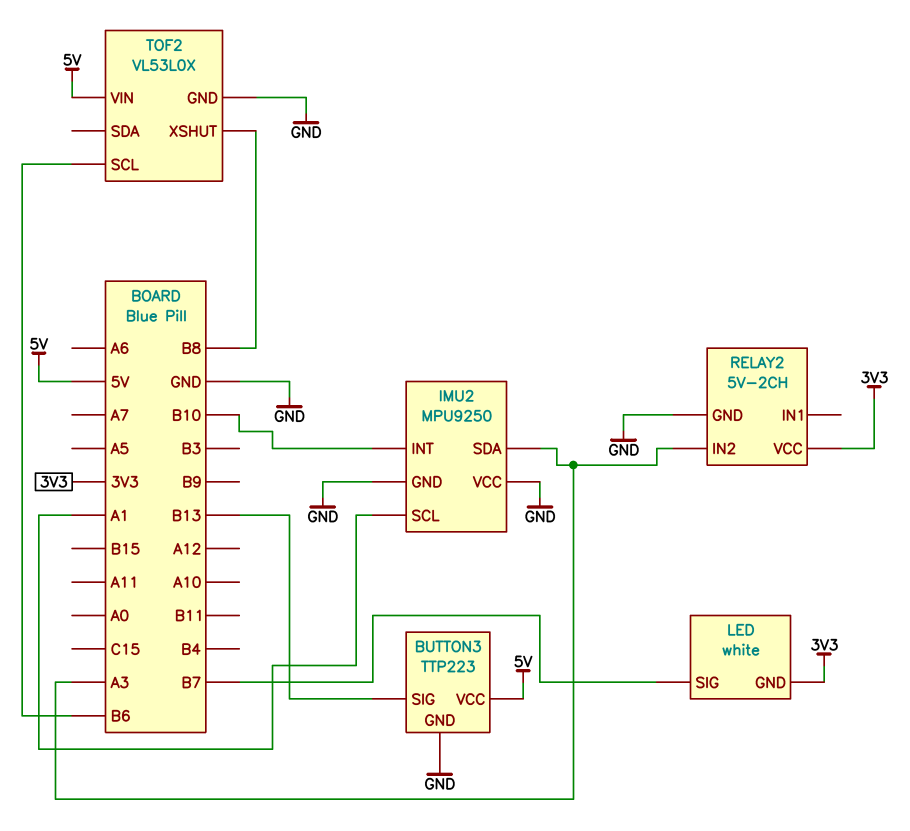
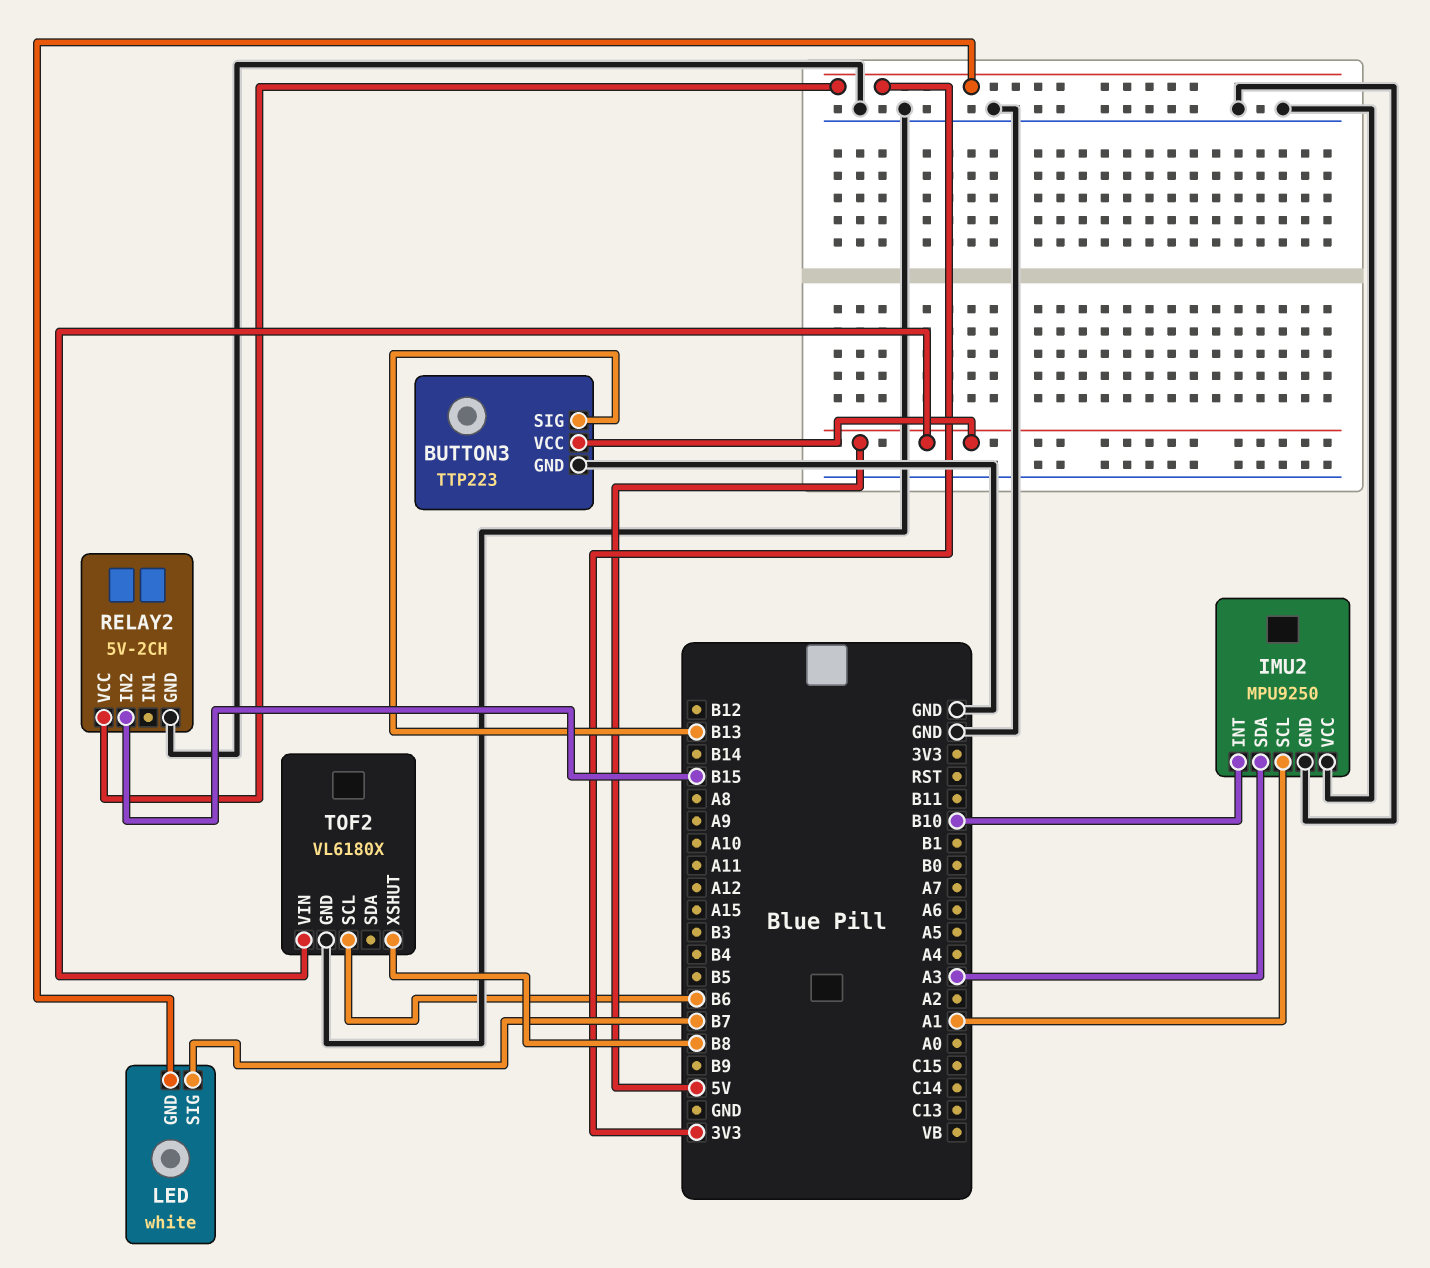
RELAY2 pin IN2: A3 -> B15
TOF2: VL53L0X -> VL6180X

